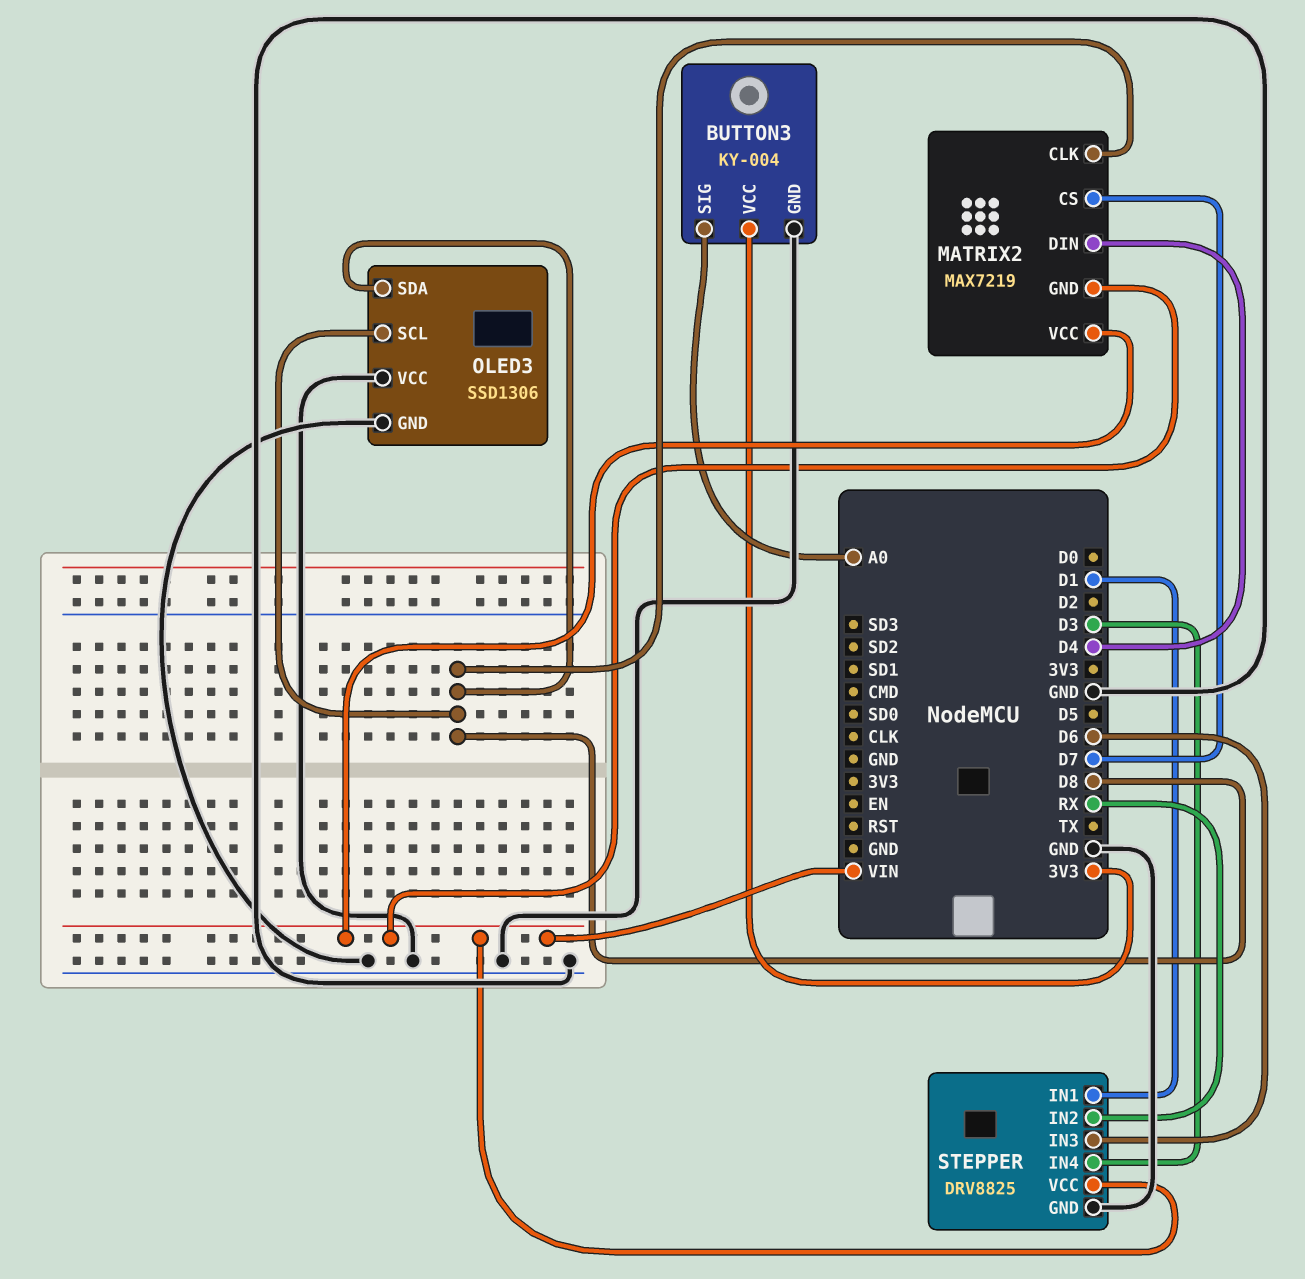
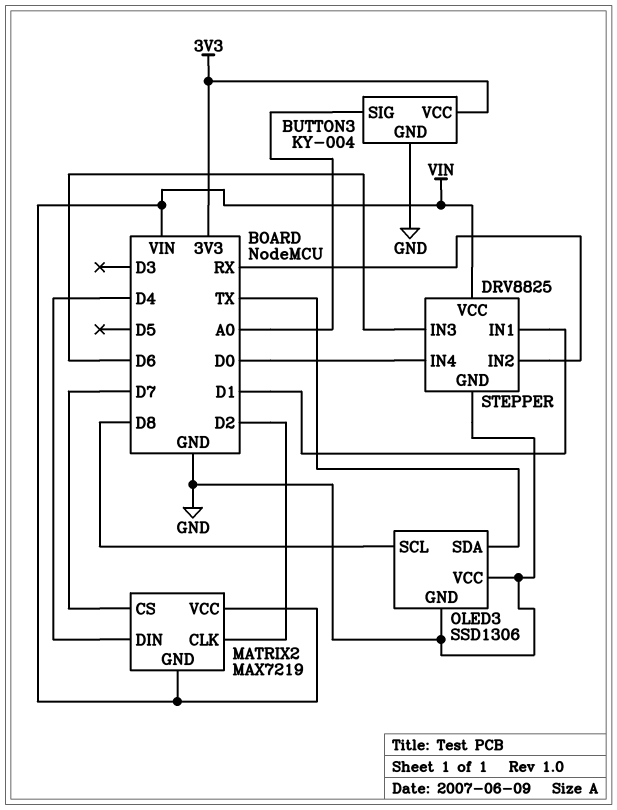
MATRIX2 pin CLK: D8 -> D2
OLED3 pin SDA: D8 -> TX
STEPPER pin IN4: D3 -> D0

